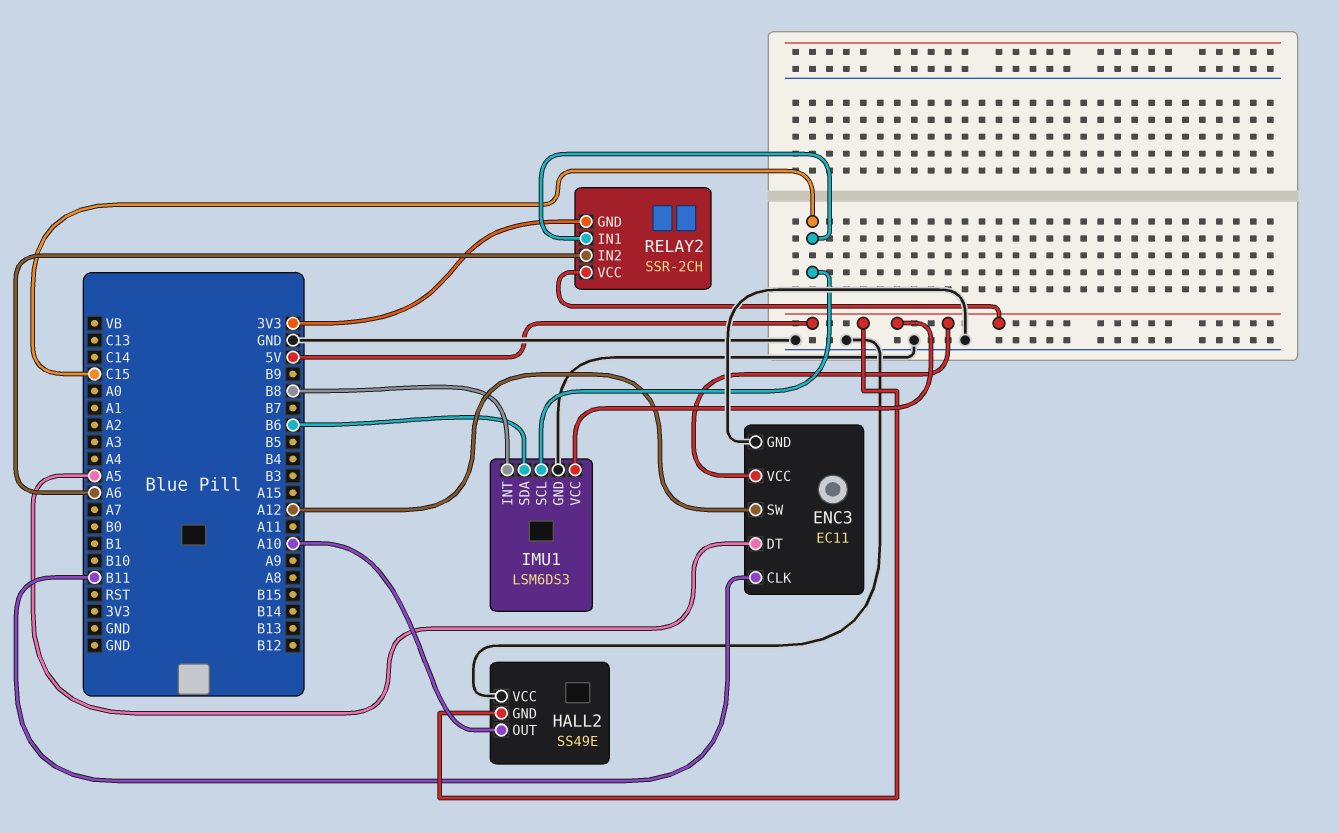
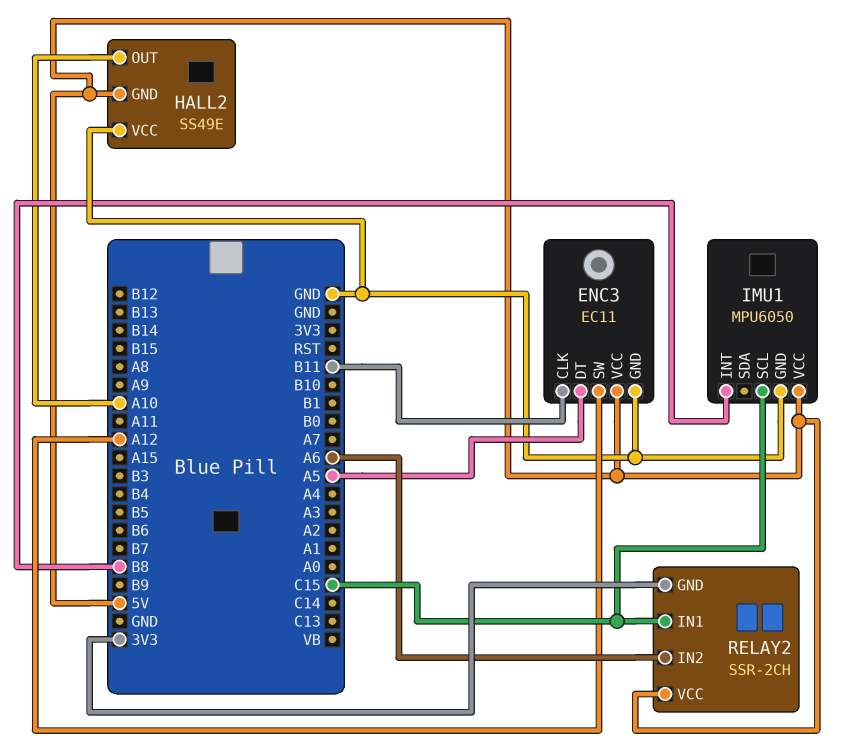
IMU1: LSM6DS3 -> MPU6050
IMU1 pin SDA: B6 -> none

